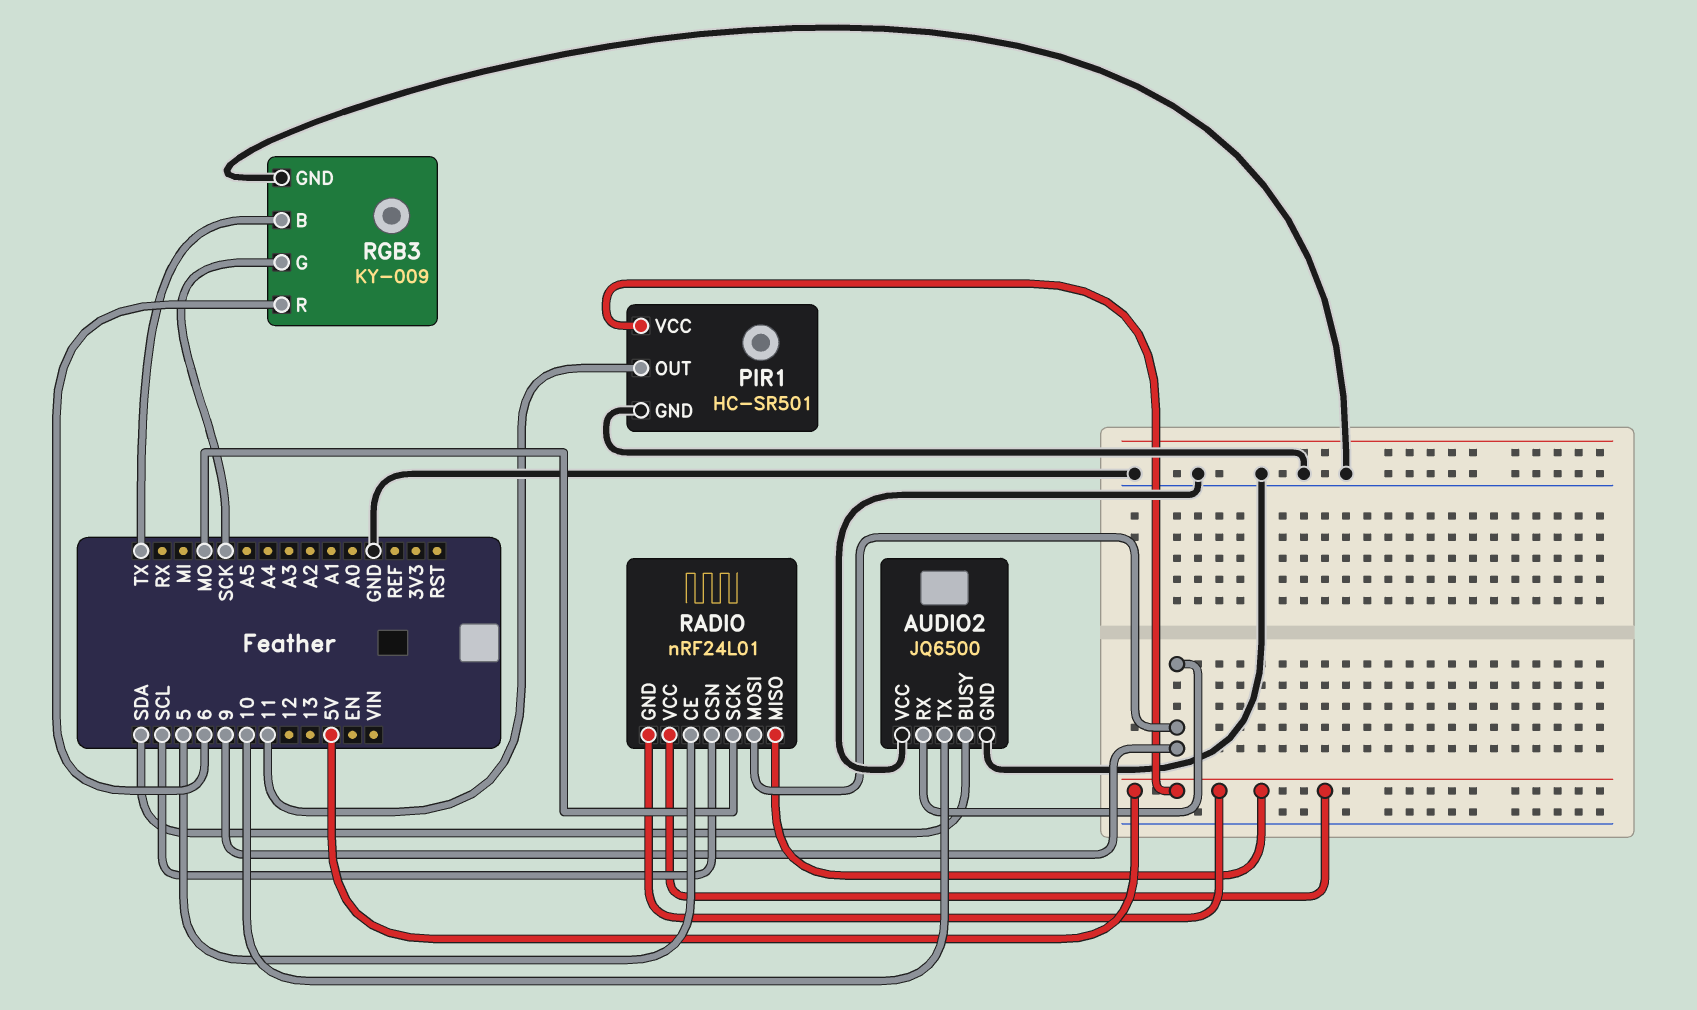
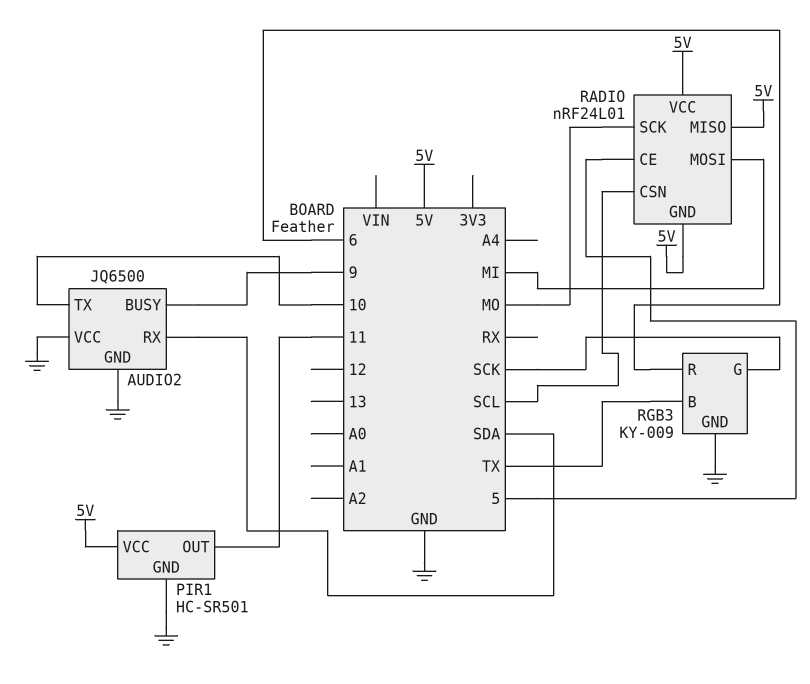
AUDIO2 pin BUSY: SDA -> 9
AUDIO2 pin RX: 9 -> SDA
RADIO pin MOSI: 9 -> MI

